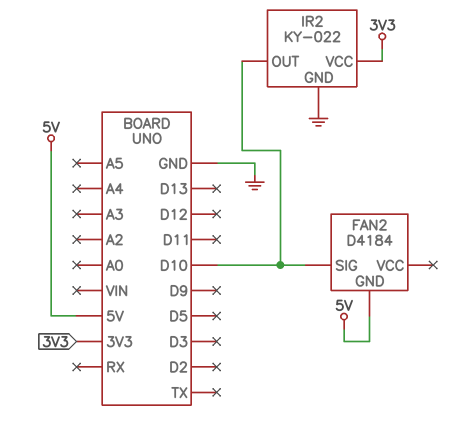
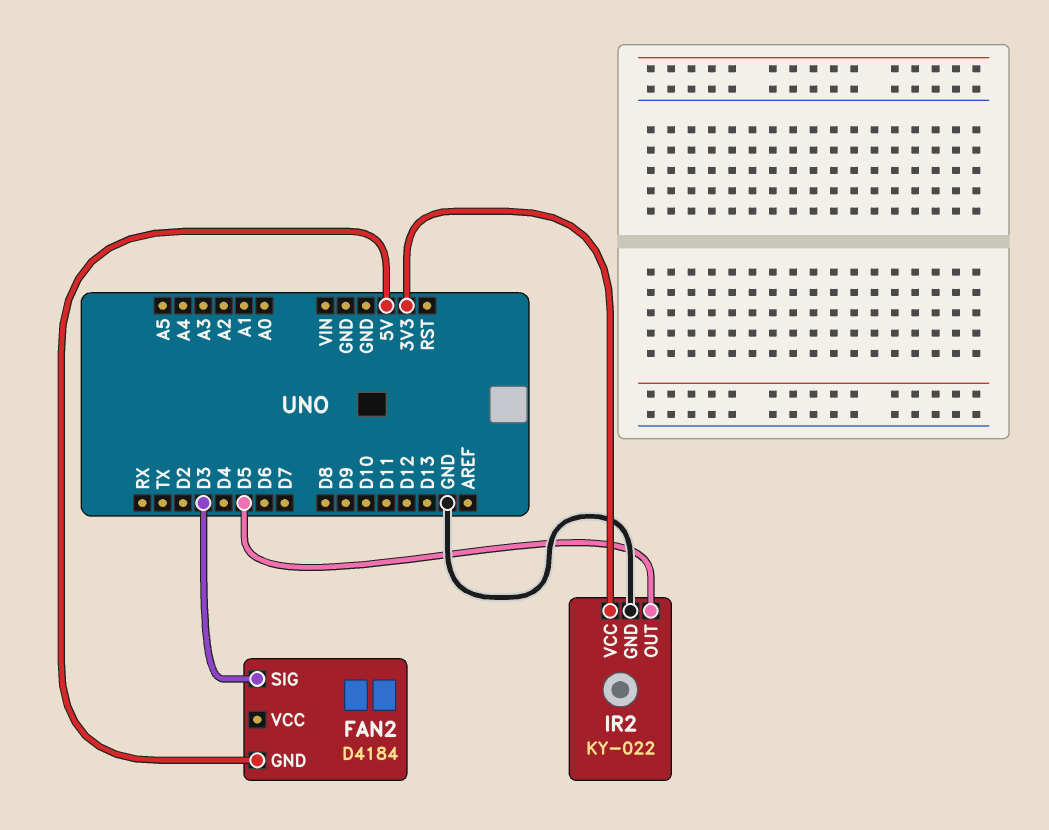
FAN2 pin SIG: D10 -> D3
IR2 pin OUT: D10 -> D5

